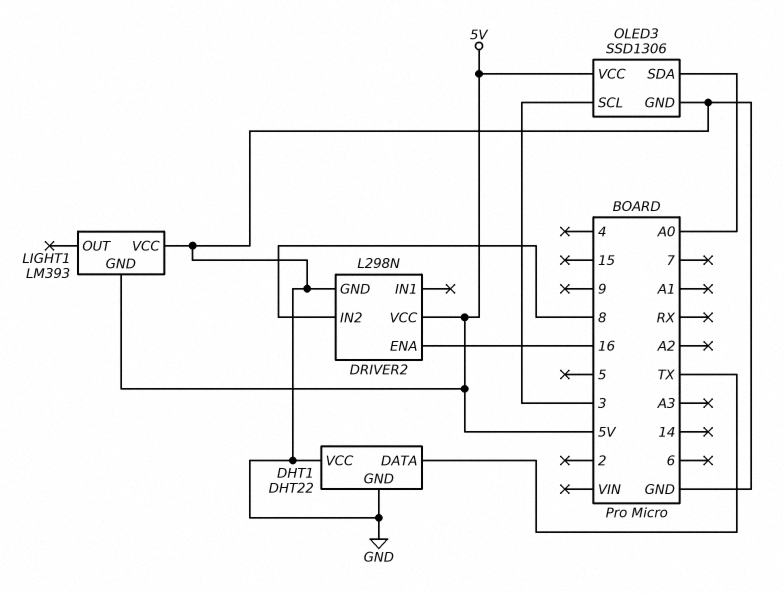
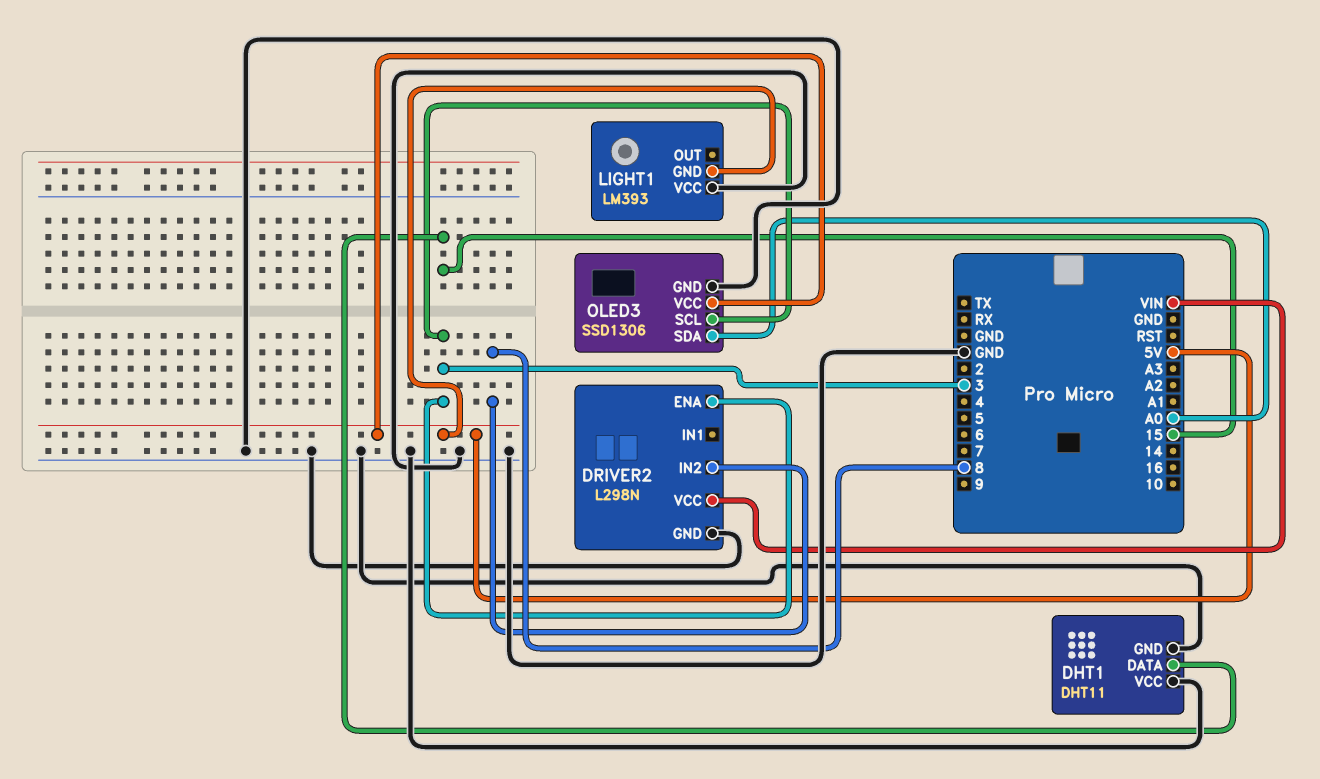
DHT1: DHT22 -> DHT11
DHT1 pin DATA: TX -> 15
DRIVER2 pin ENA: 16 -> 3
DRIVER2 pin VCC: 5V -> VIN

